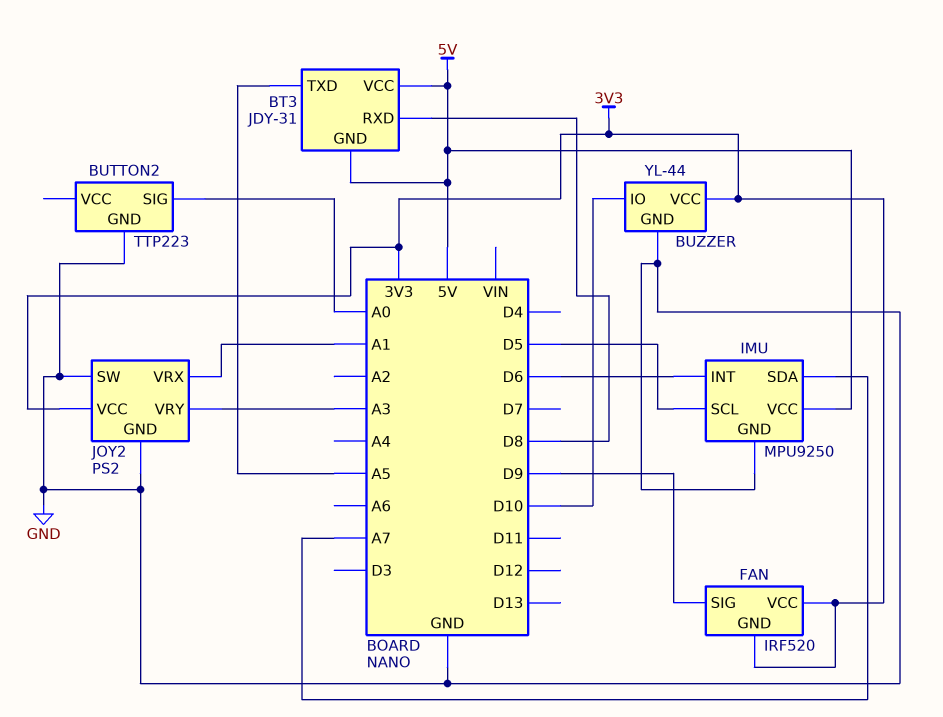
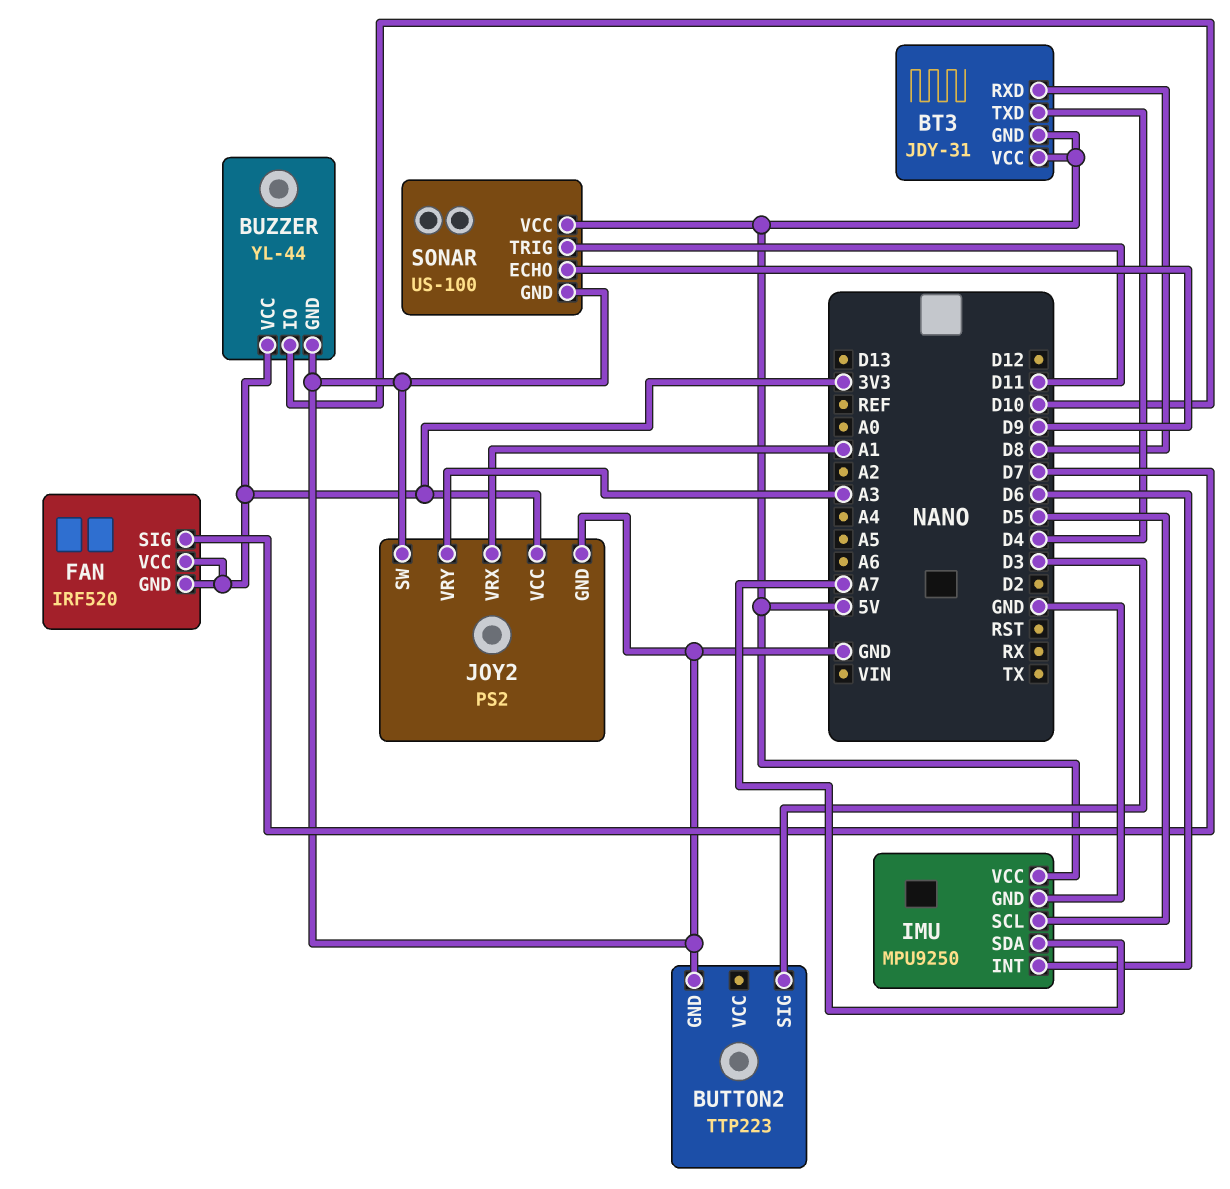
BT3 pin TXD: A5 -> D4
BUTTON2 pin SIG: A0 -> D3
FAN pin SIG: D9 -> D7
SONAR: none -> US-100
SONAR pin ECHO: none -> D9
SONAR pin GND: none -> GND
SONAR pin TRIG: none -> D11
SONAR pin VCC: none -> 5V

